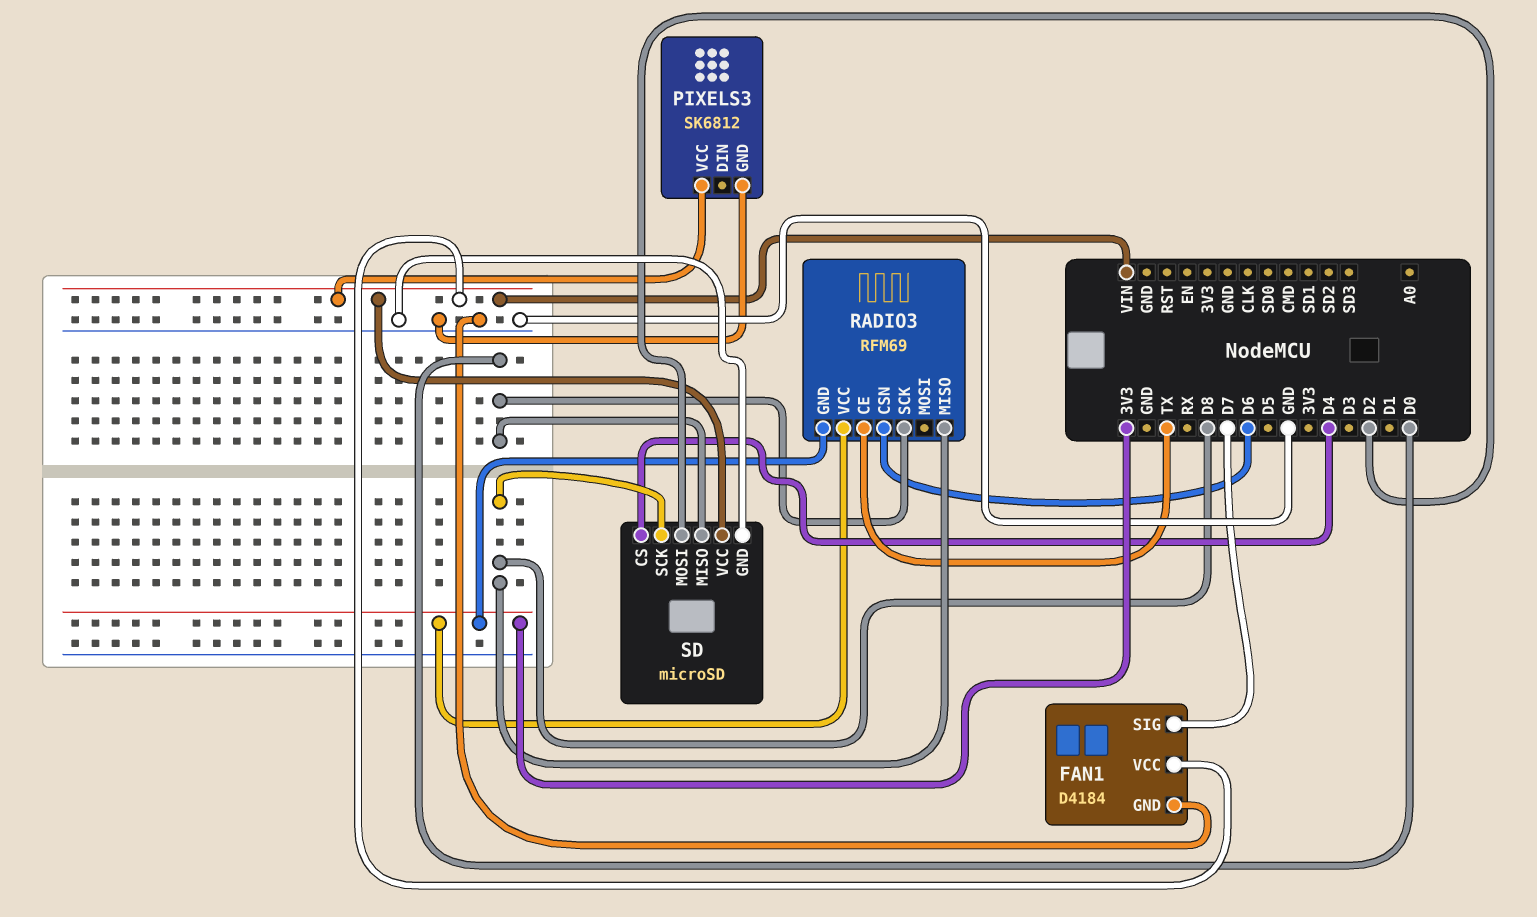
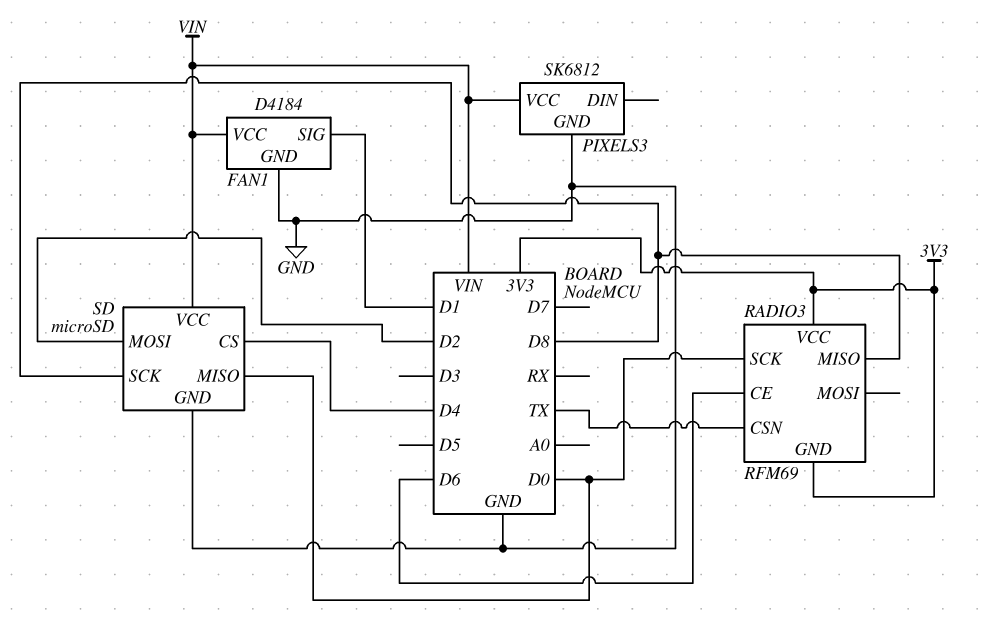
FAN1 pin SIG: D7 -> D1
RADIO3 pin CE: TX -> D6
RADIO3 pin CSN: D6 -> TX

